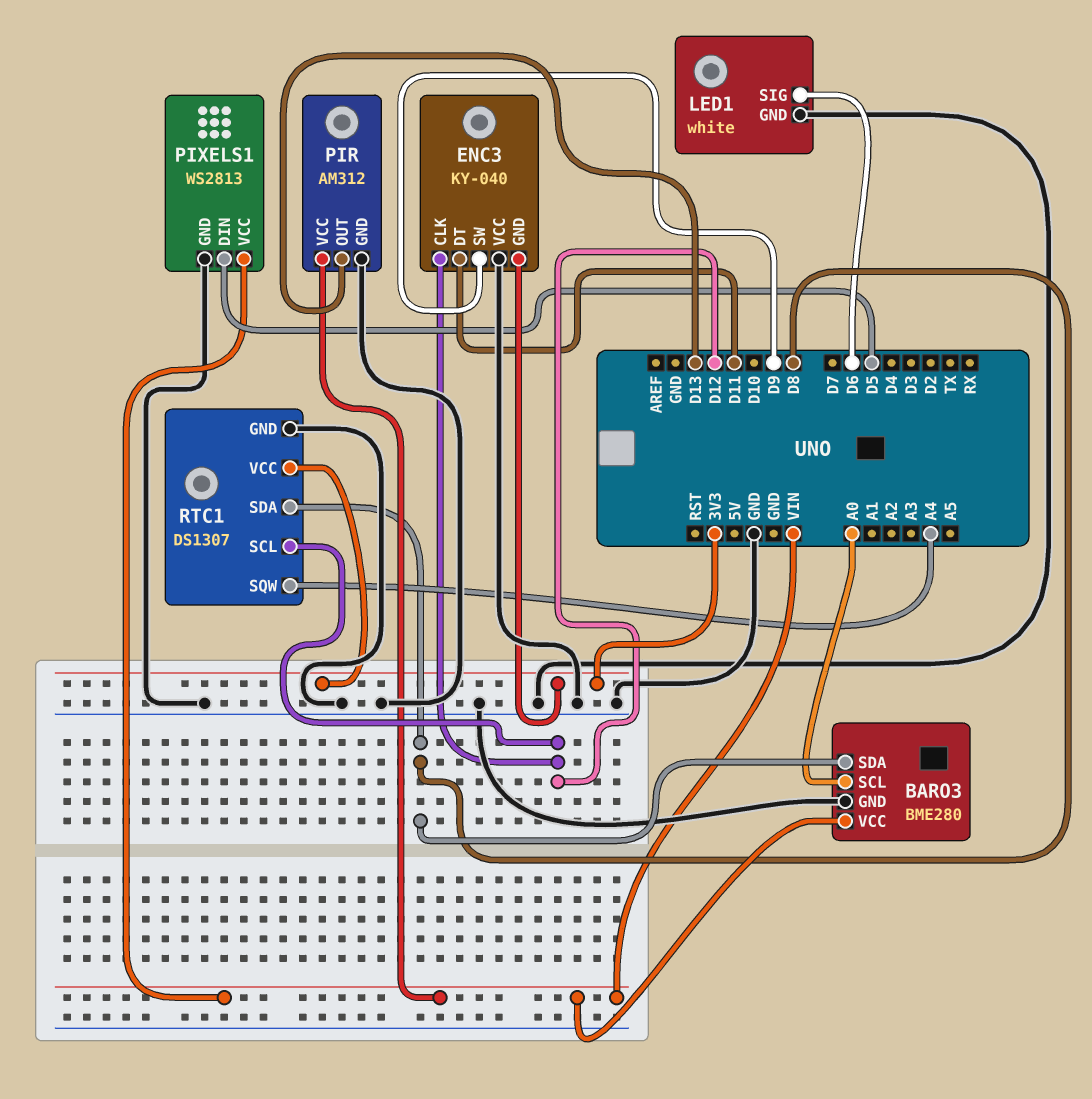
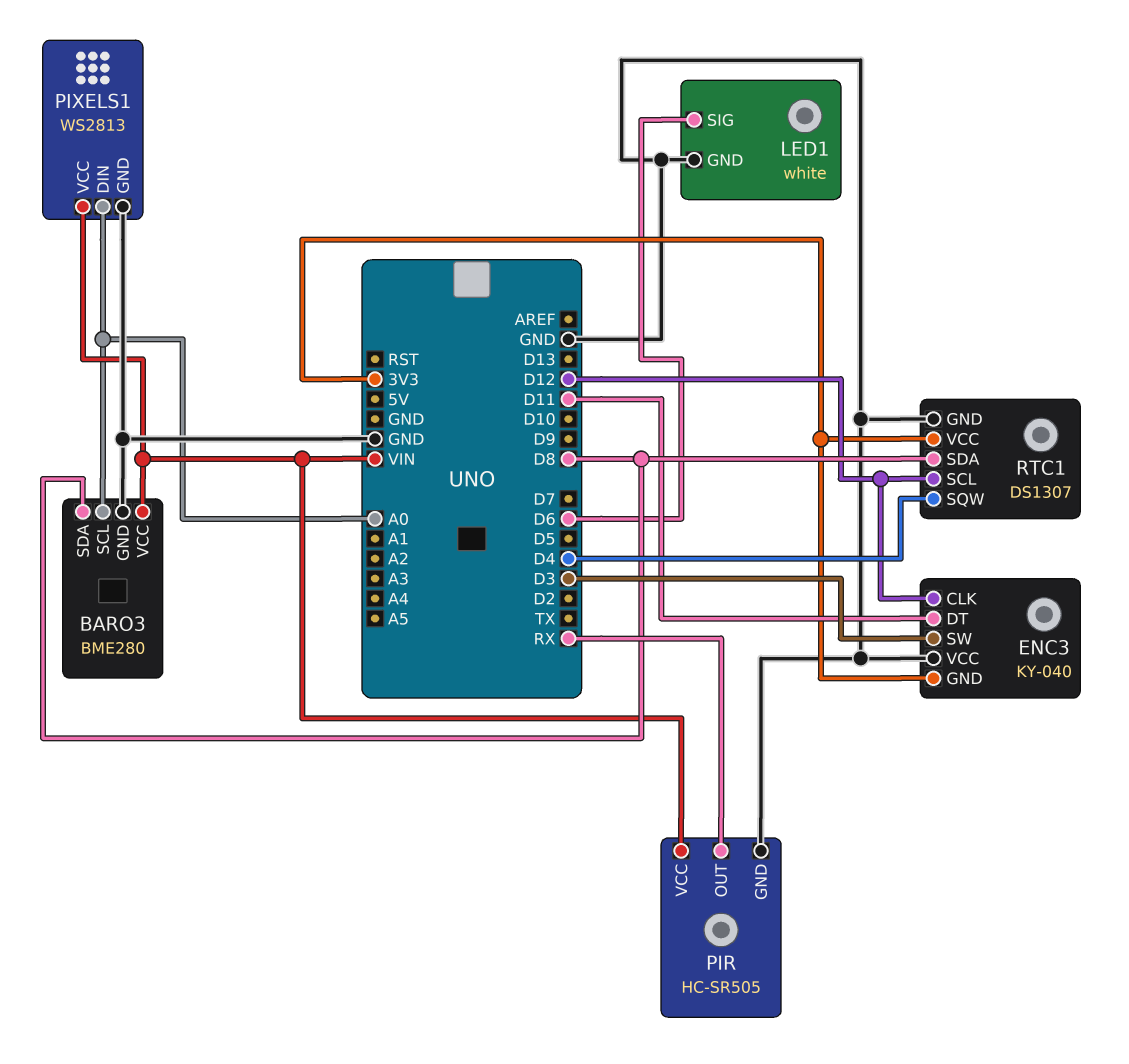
ENC3 pin SW: D9 -> D3
PIR: AM312 -> HC-SR505
PIR pin OUT: D13 -> RX
PIXELS1 pin DIN: D5 -> A0
RTC1 pin SQW: A4 -> D4

